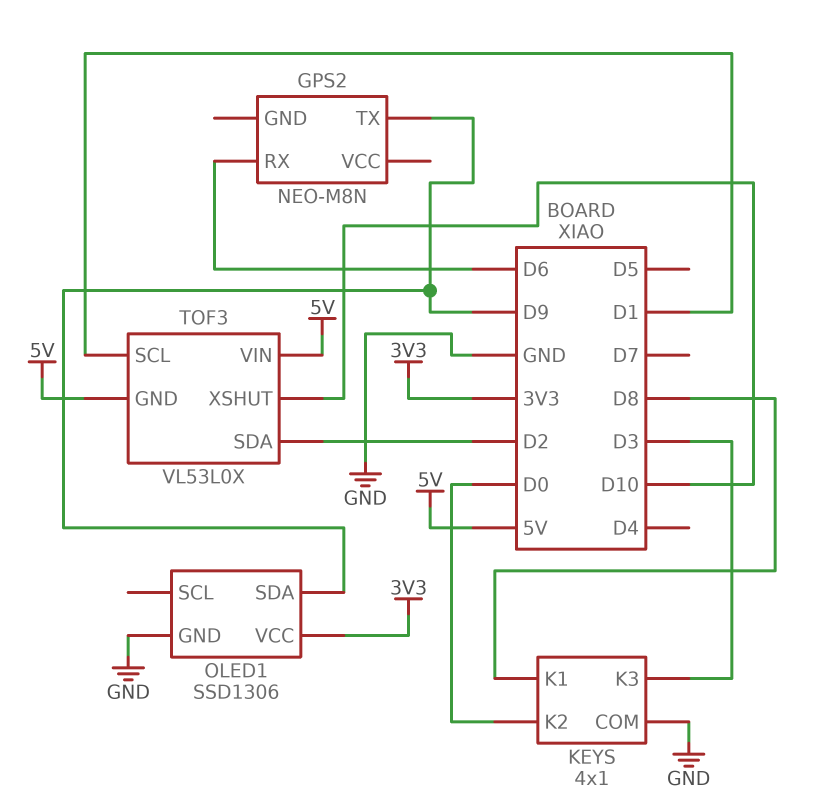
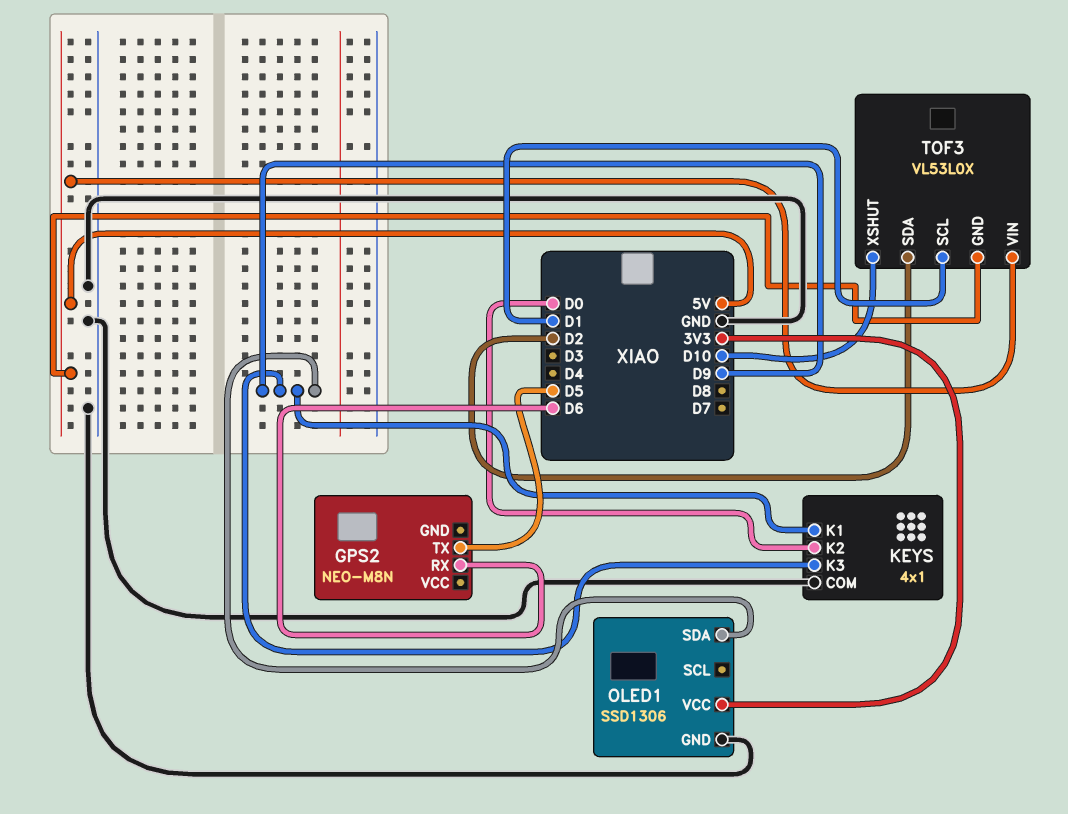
GPS2 pin TX: D9 -> D5
KEYS pin K1: D8 -> D9
KEYS pin K3: D3 -> D9

